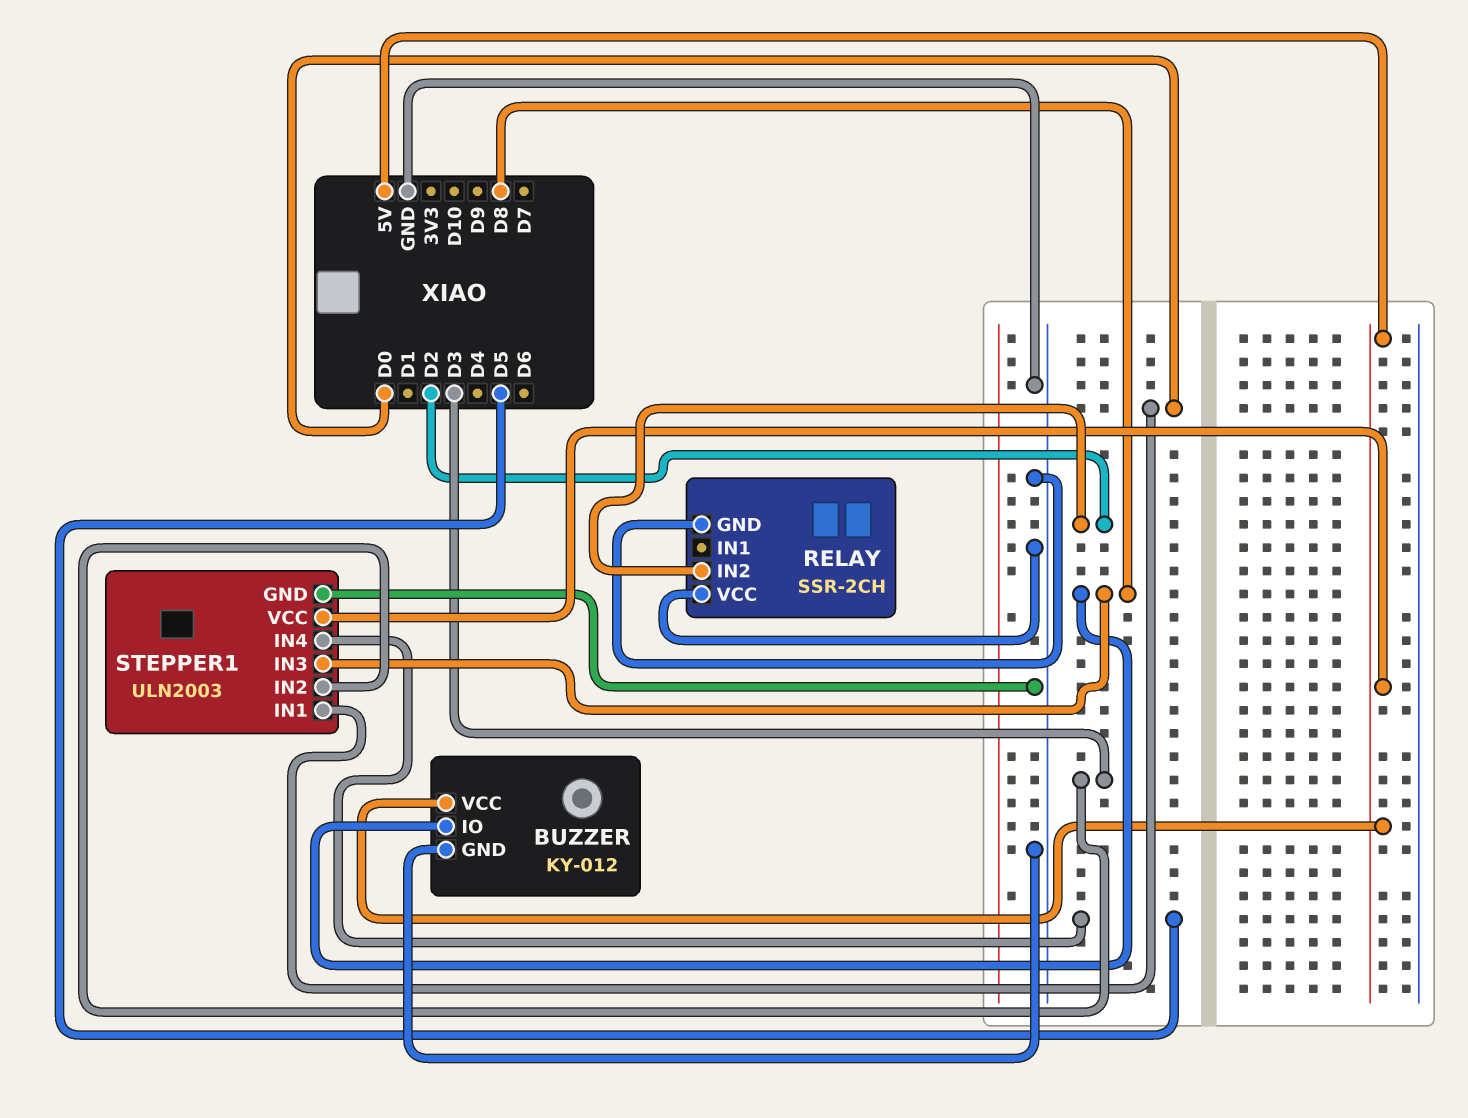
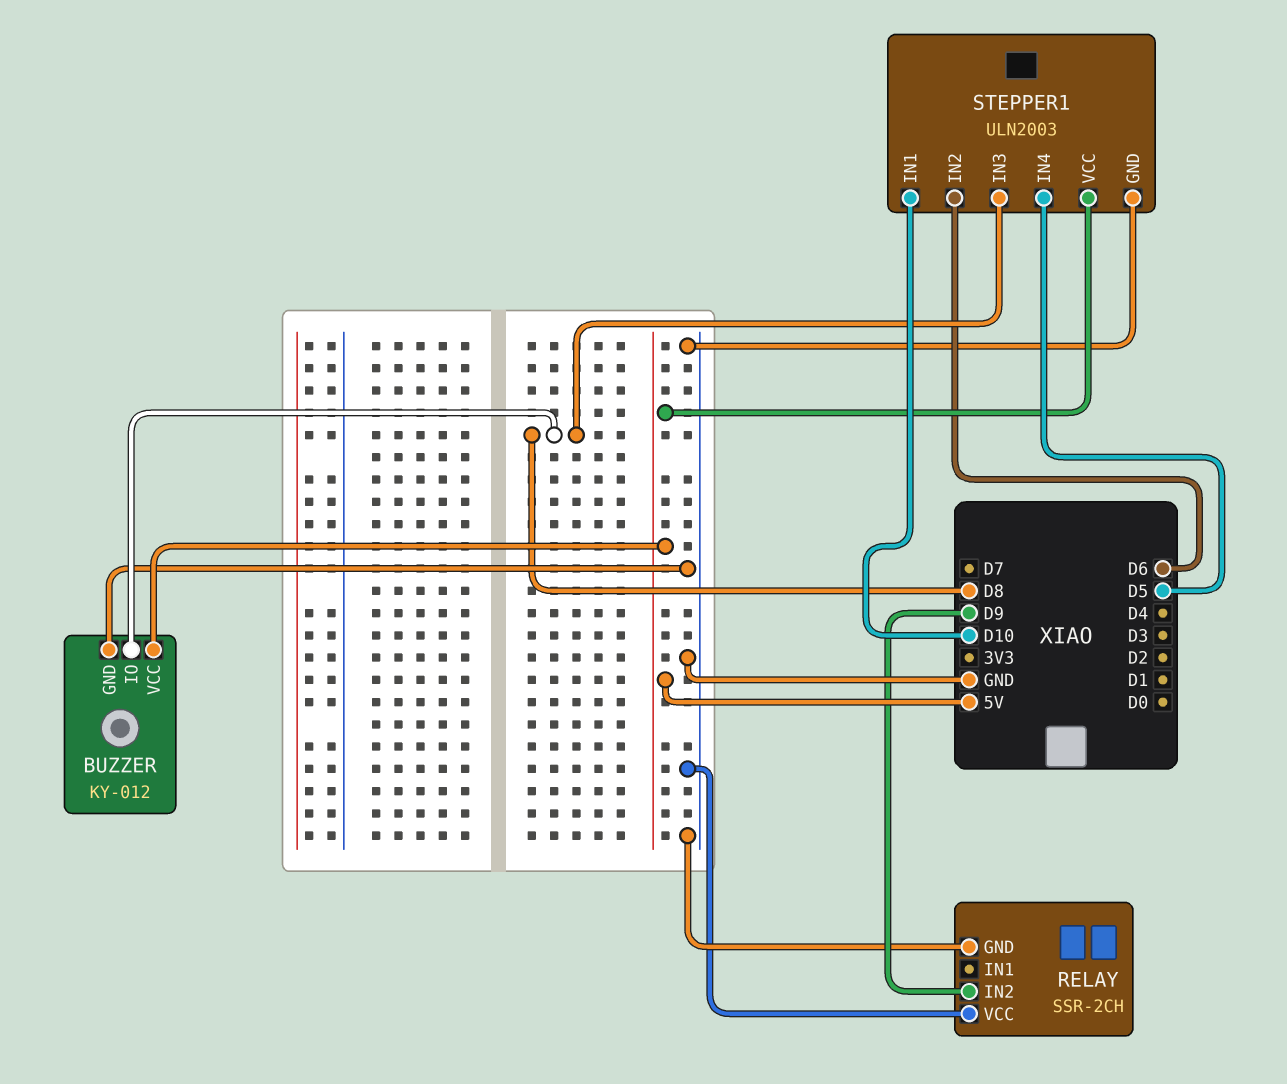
RELAY pin IN2: D2 -> D9
STEPPER1 pin IN1: D0 -> D10
STEPPER1 pin IN2: D3 -> D6

